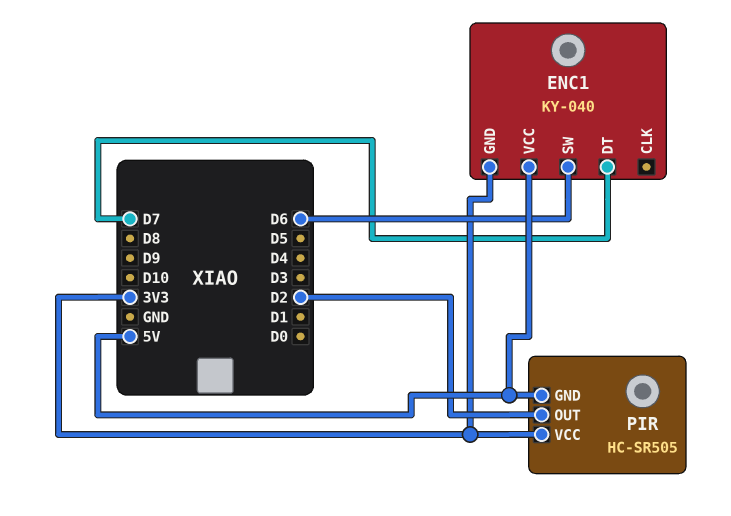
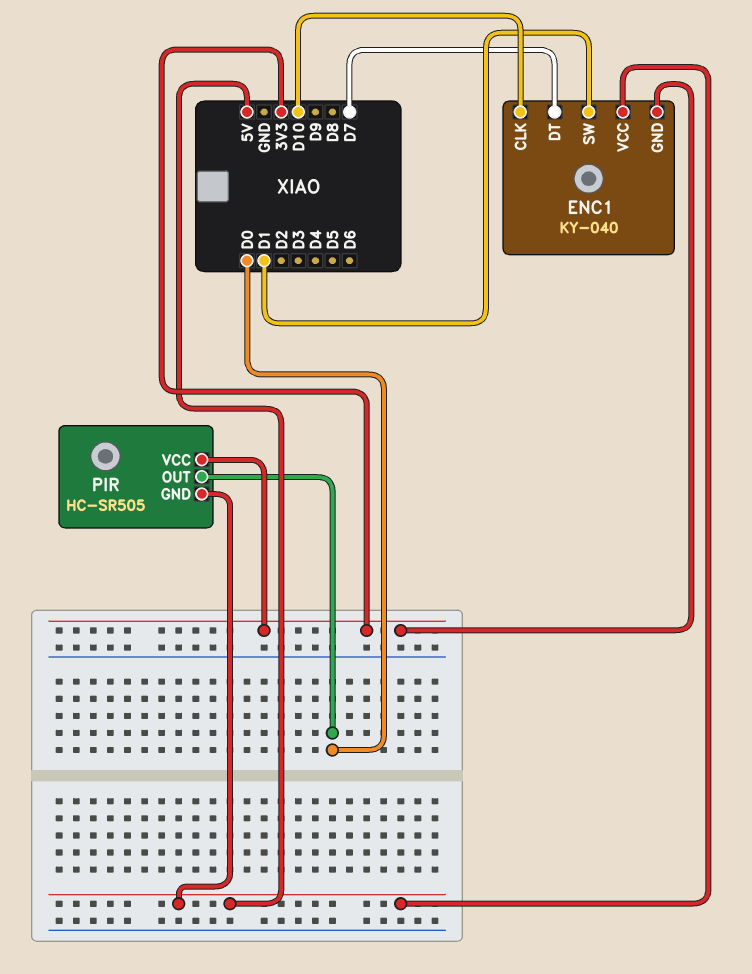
ENC1 pin CLK: none -> D10
ENC1 pin SW: D6 -> D1
PIR pin OUT: D2 -> D0

